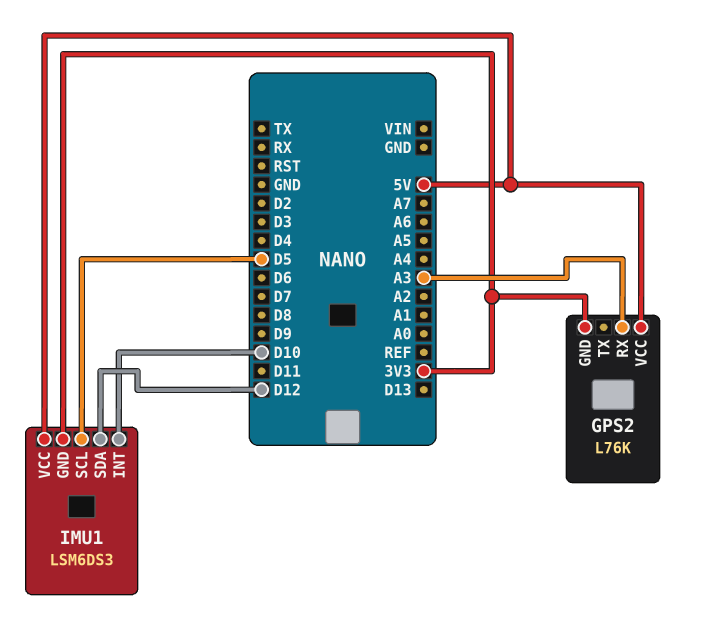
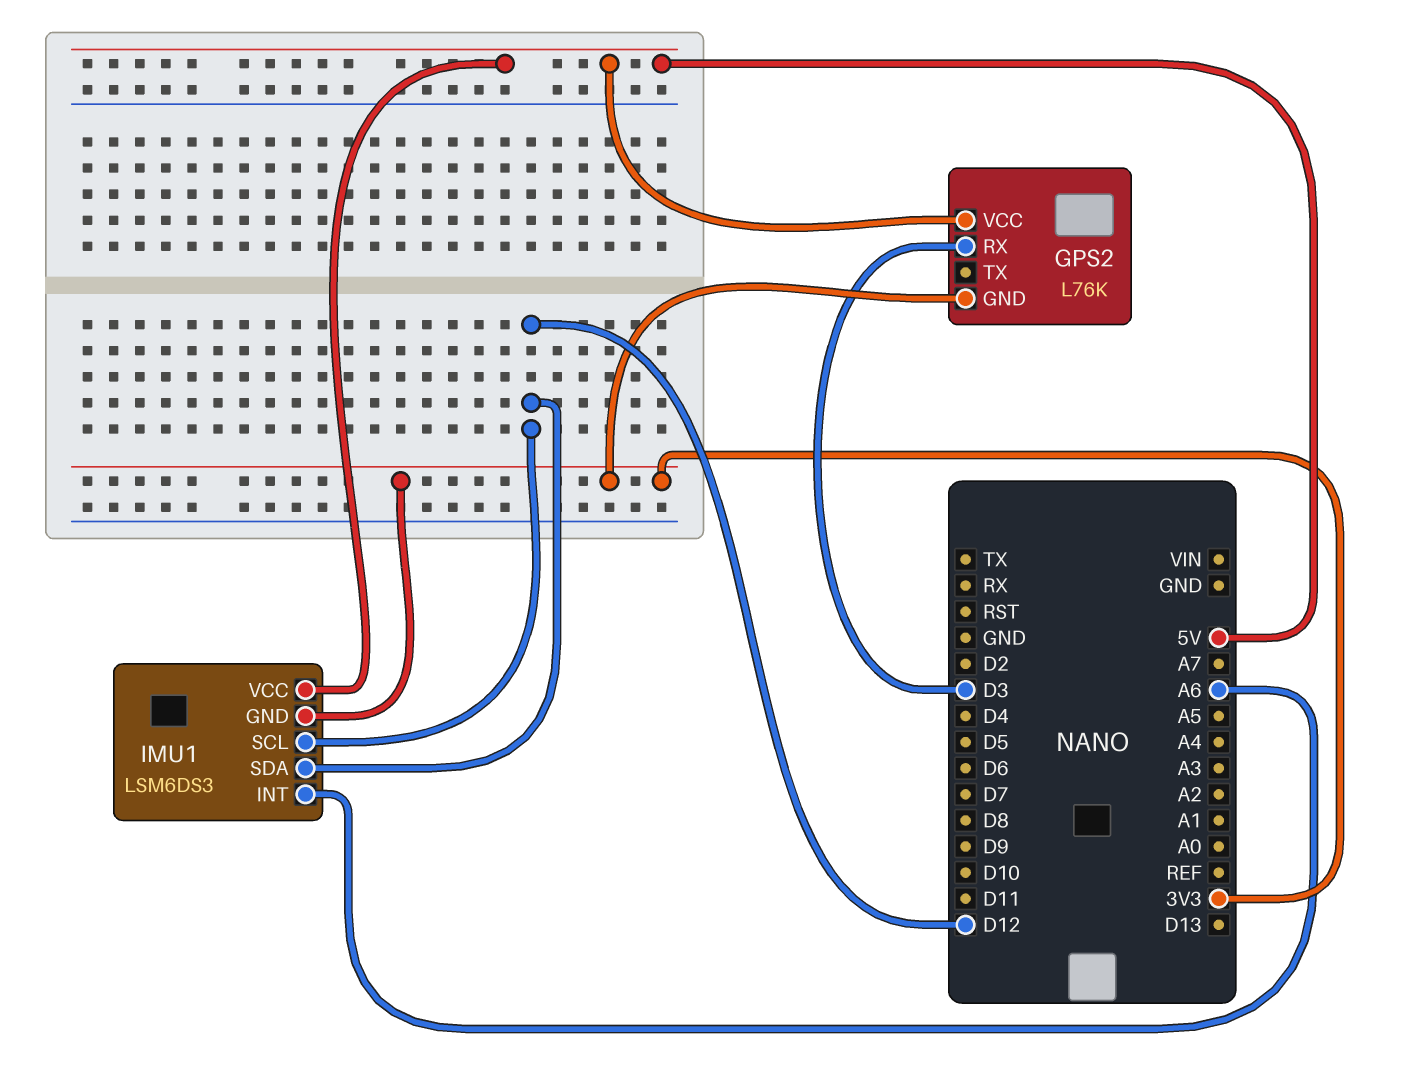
GPS2 pin RX: A3 -> D3
IMU1 pin INT: D10 -> A6
IMU1 pin SCL: D5 -> D12

